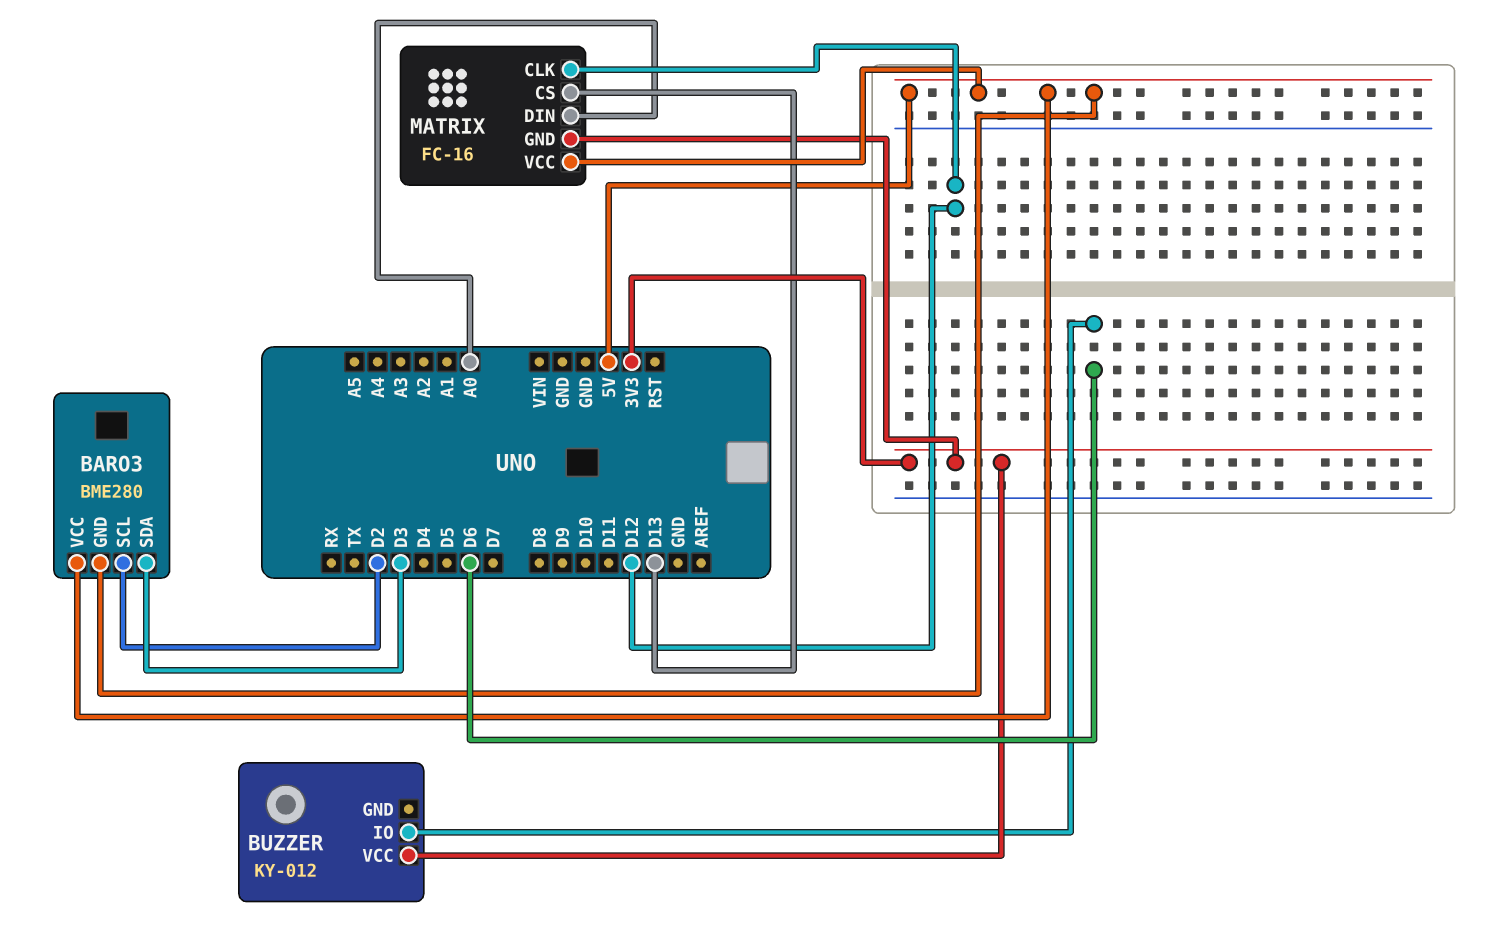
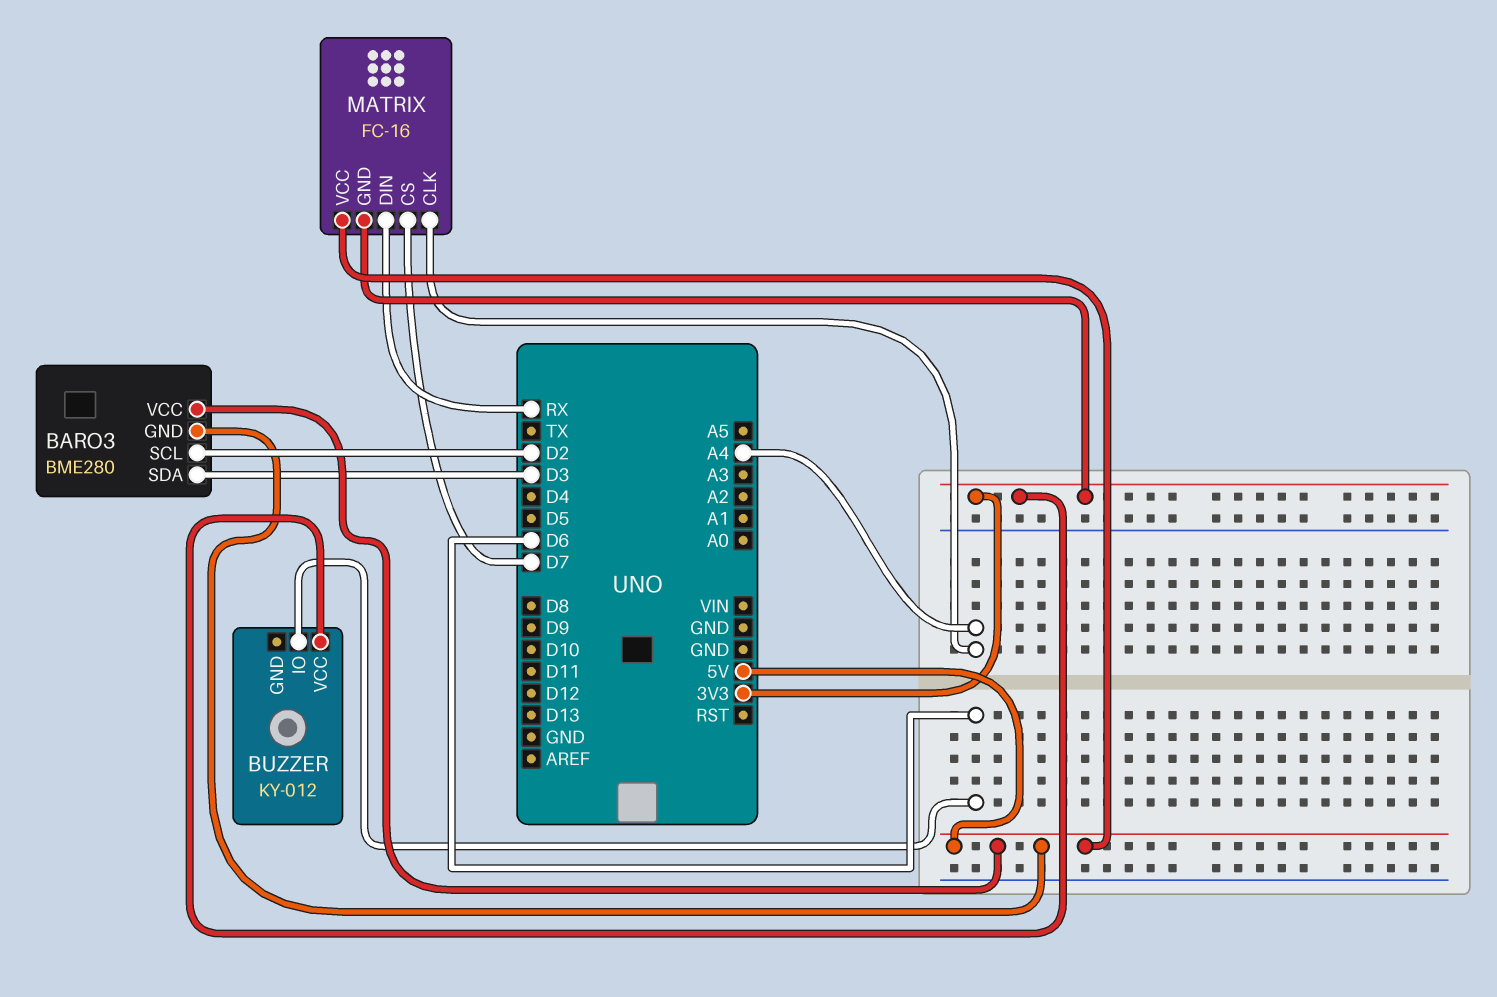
MATRIX pin CLK: D12 -> A4
MATRIX pin CS: D13 -> D7
MATRIX pin DIN: A0 -> RX

